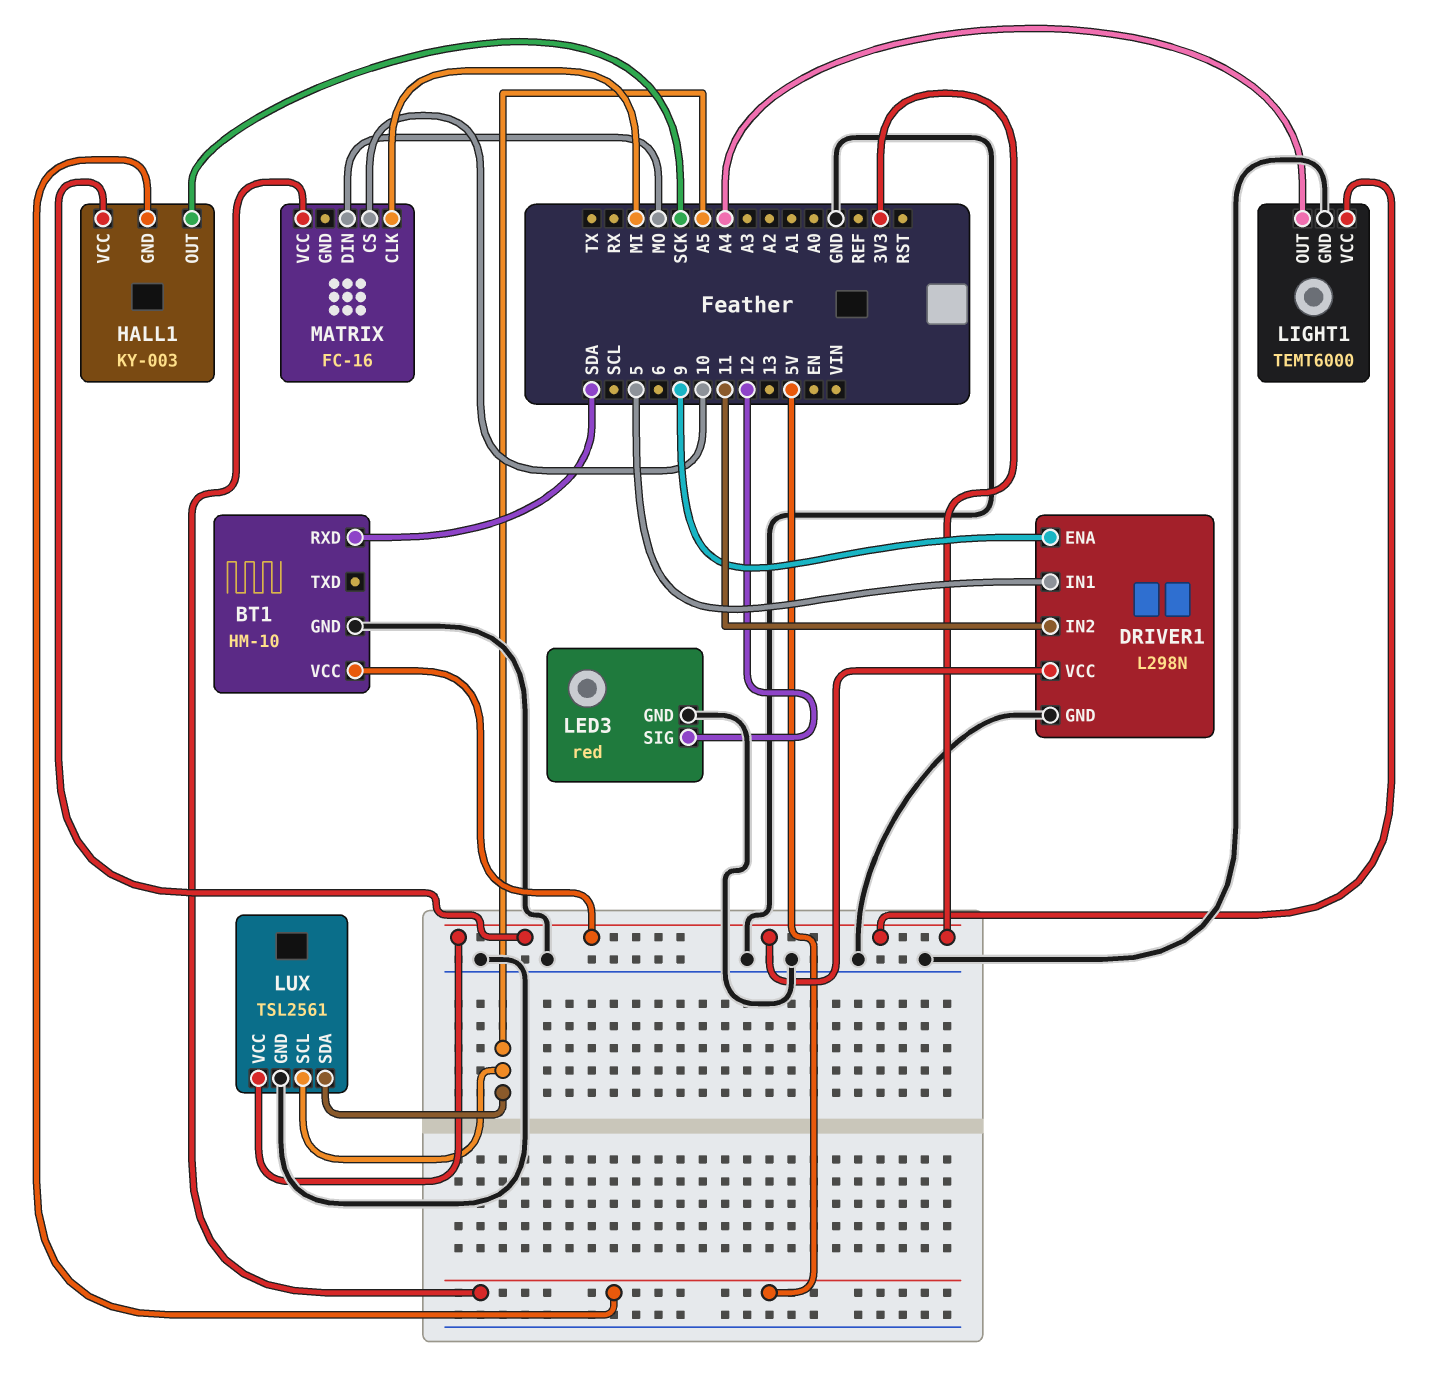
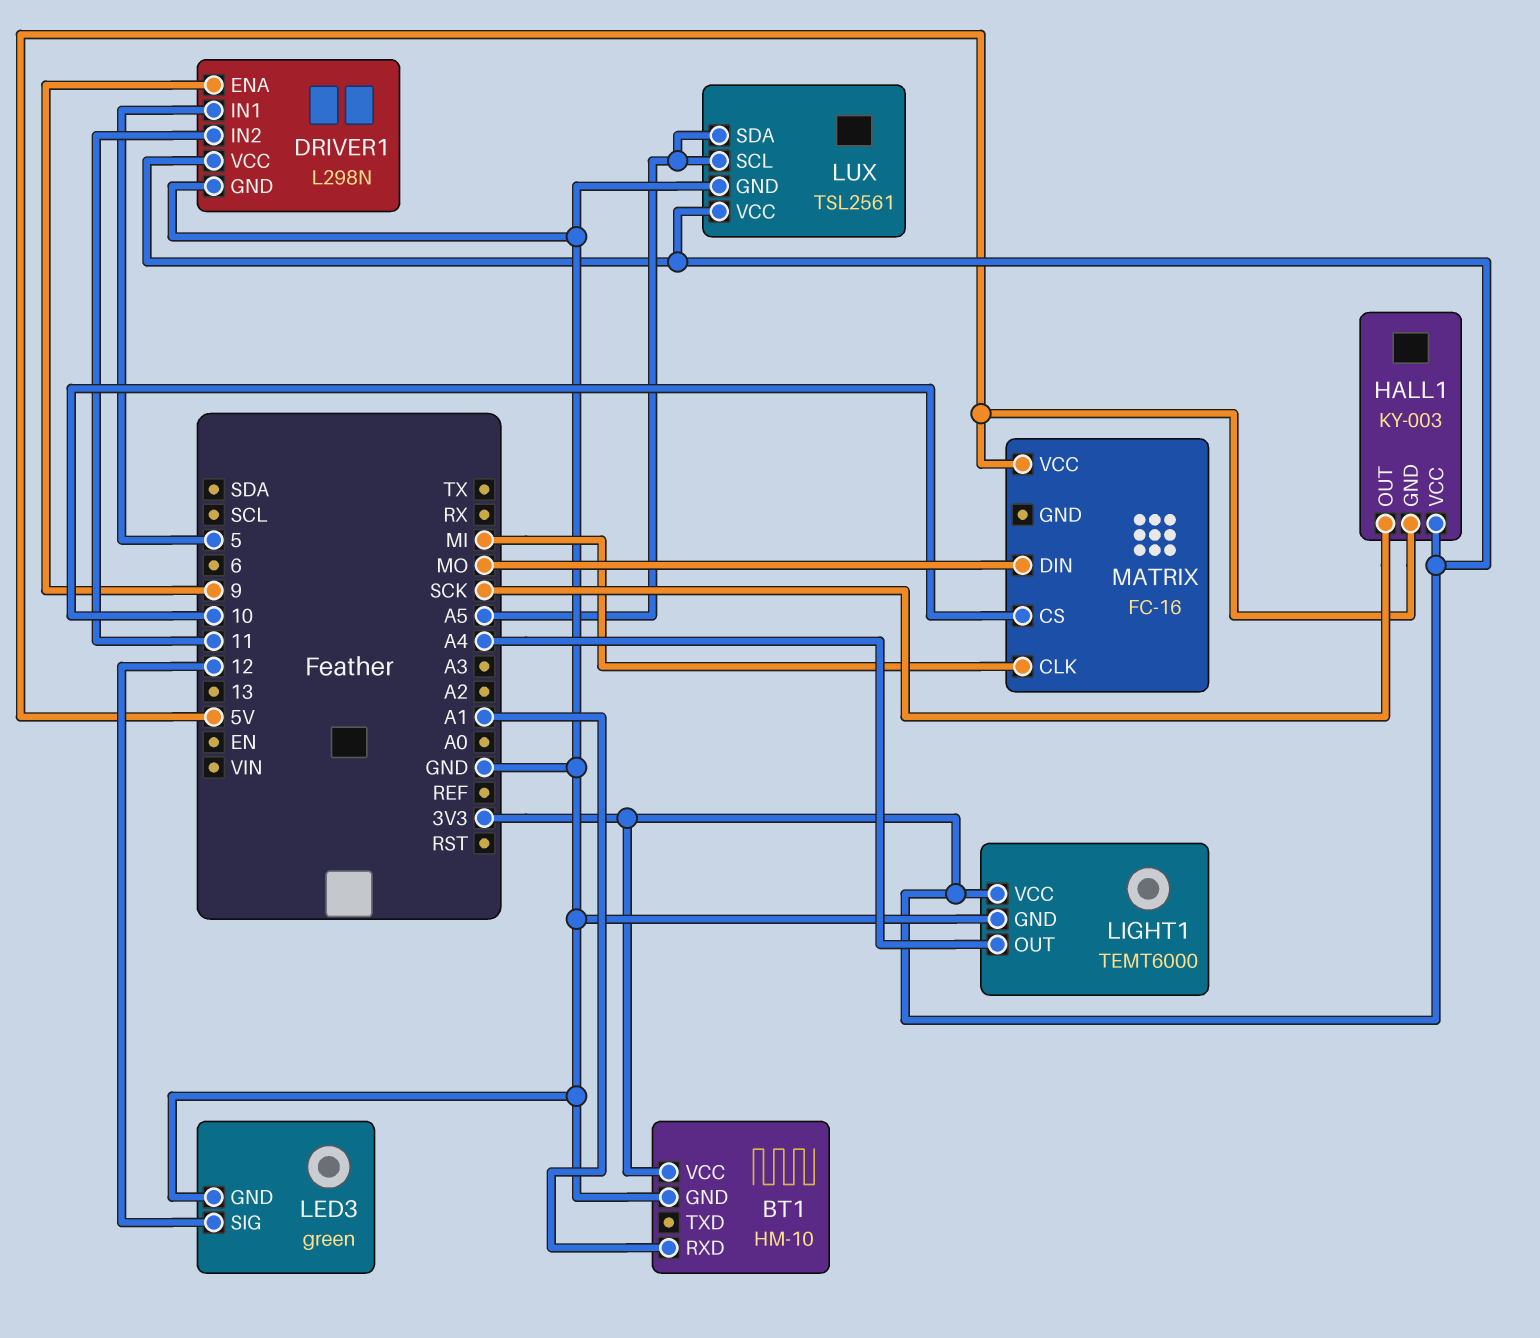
BT1 pin RXD: SDA -> A1
LED3: red -> green

